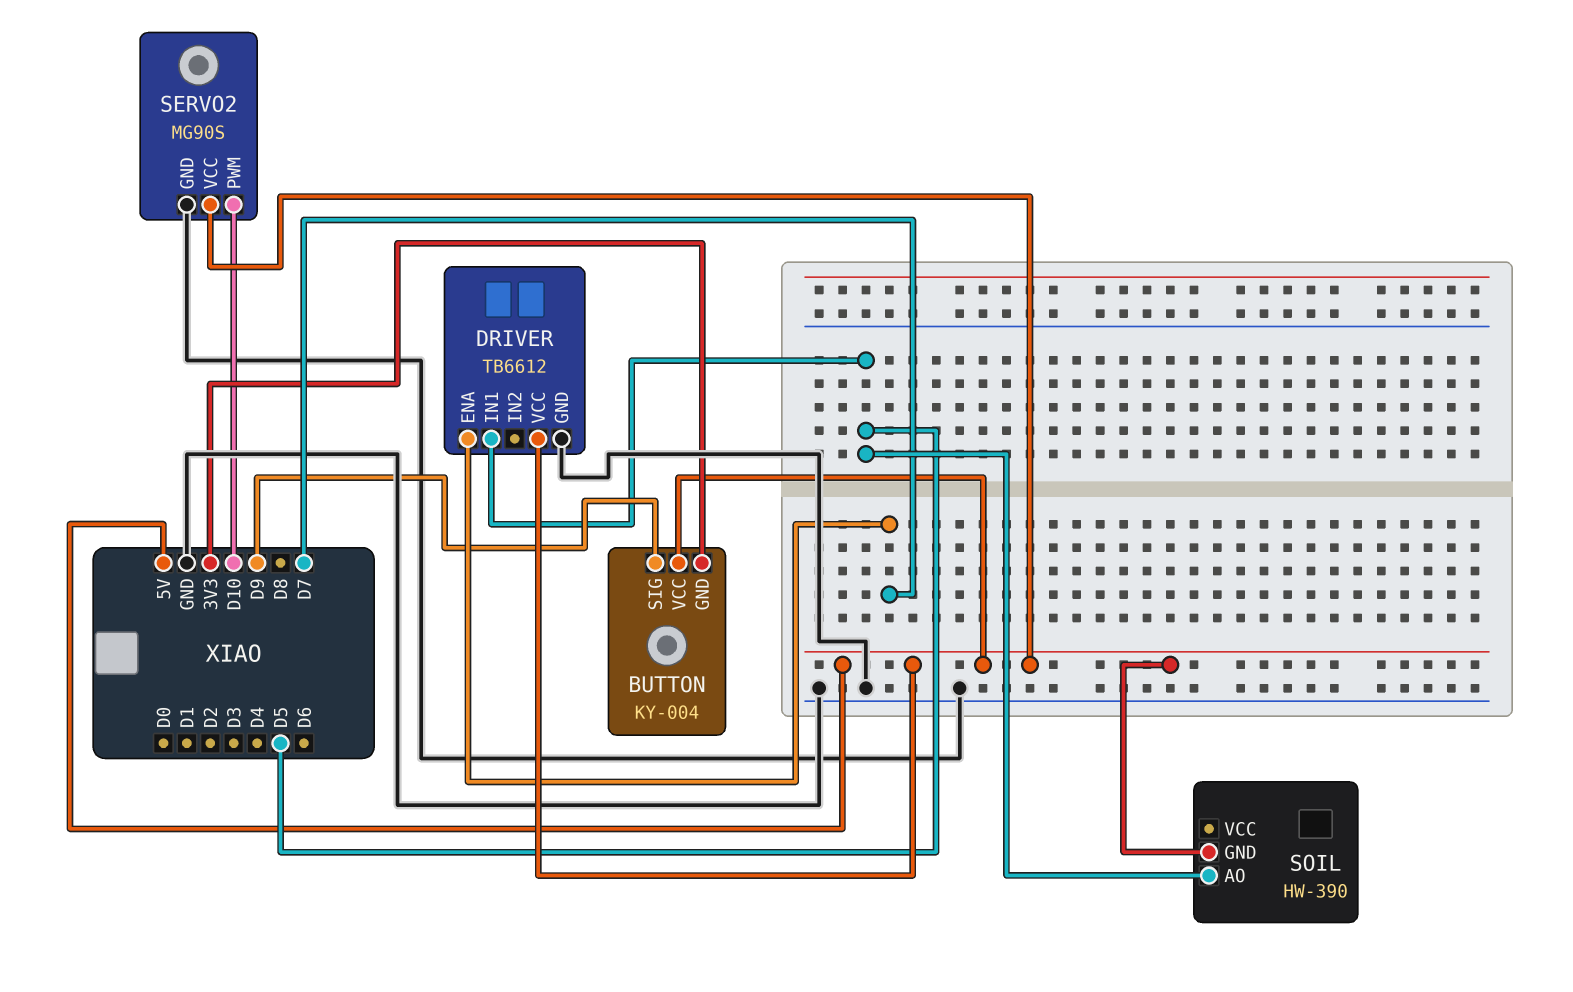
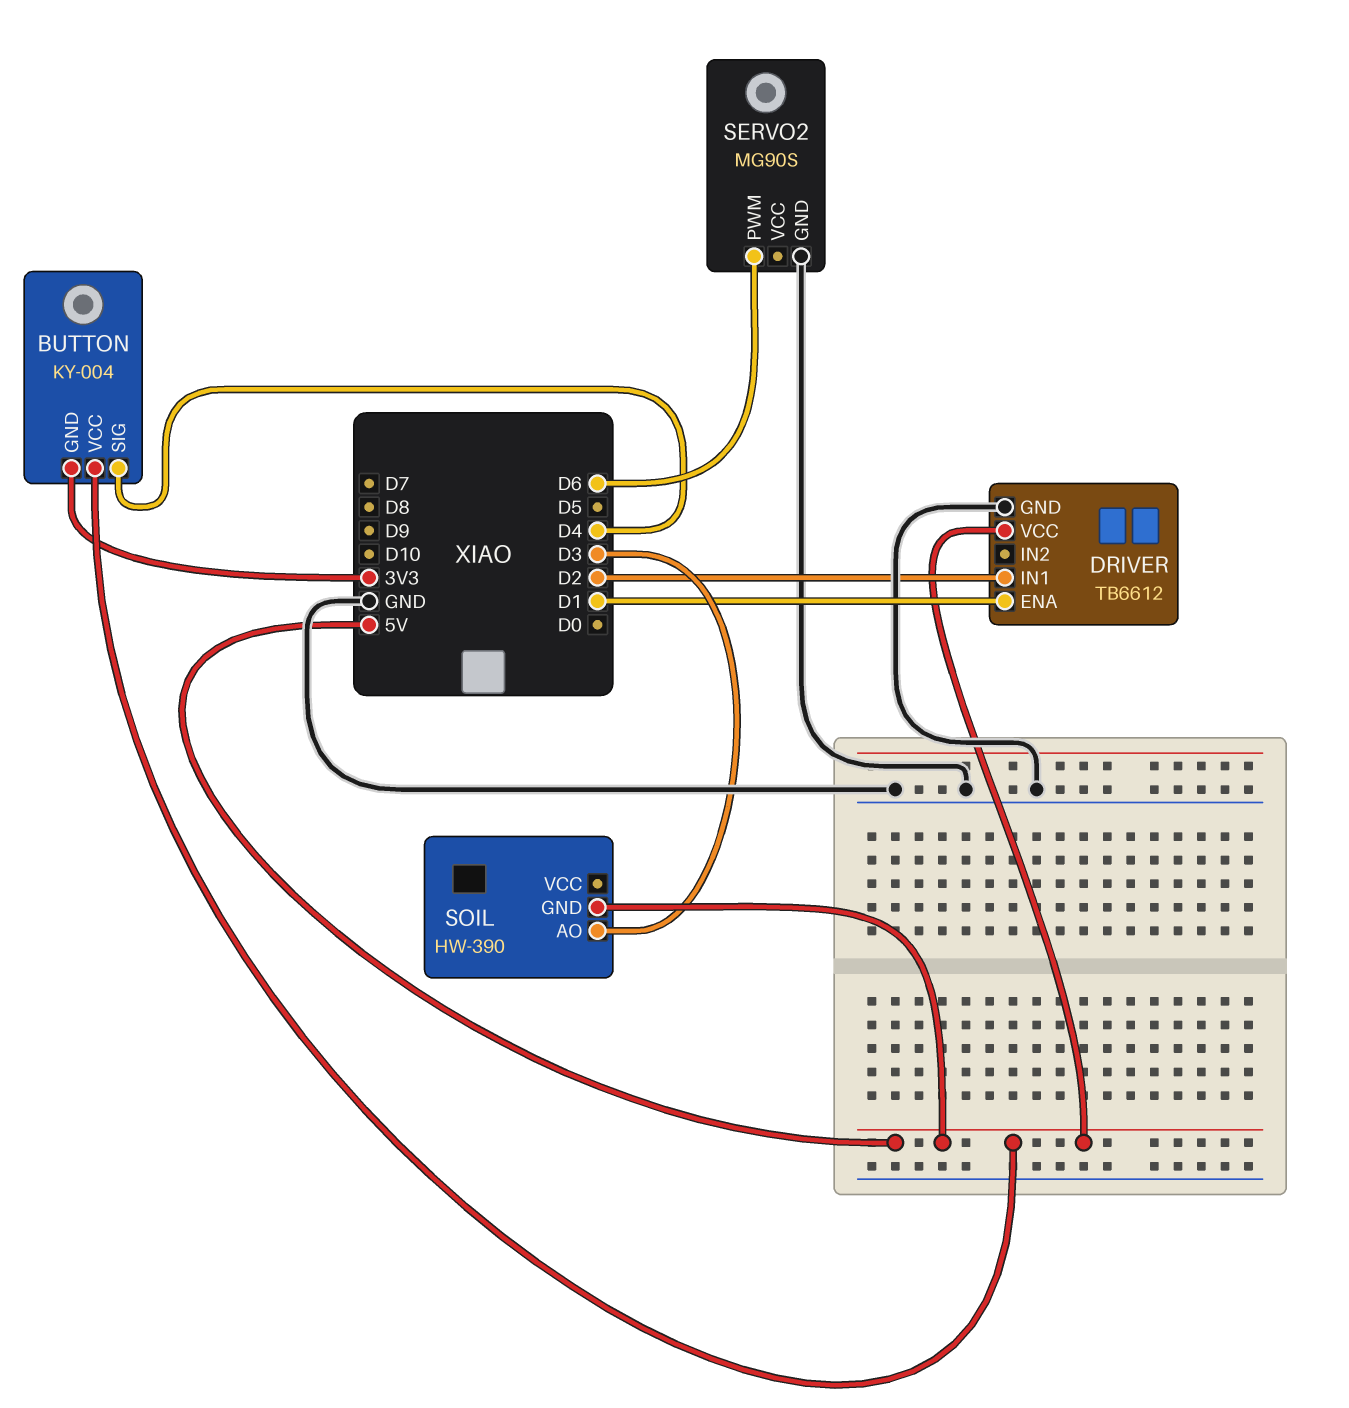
BUTTON pin SIG: D9 -> D4
DRIVER pin ENA: D7 -> D1
DRIVER pin IN1: D5 -> D2
SERVO2 pin PWM: D10 -> D6
SERVO2 pin VCC: 5V -> none
SOIL pin AO: D5 -> D3

